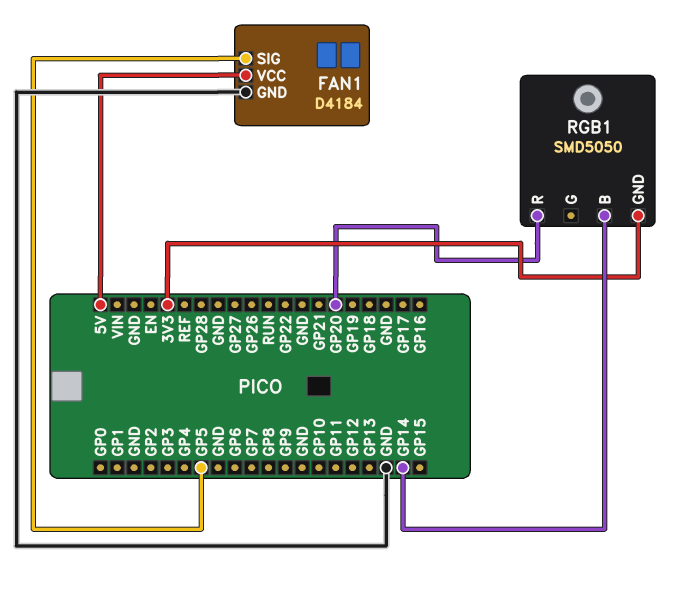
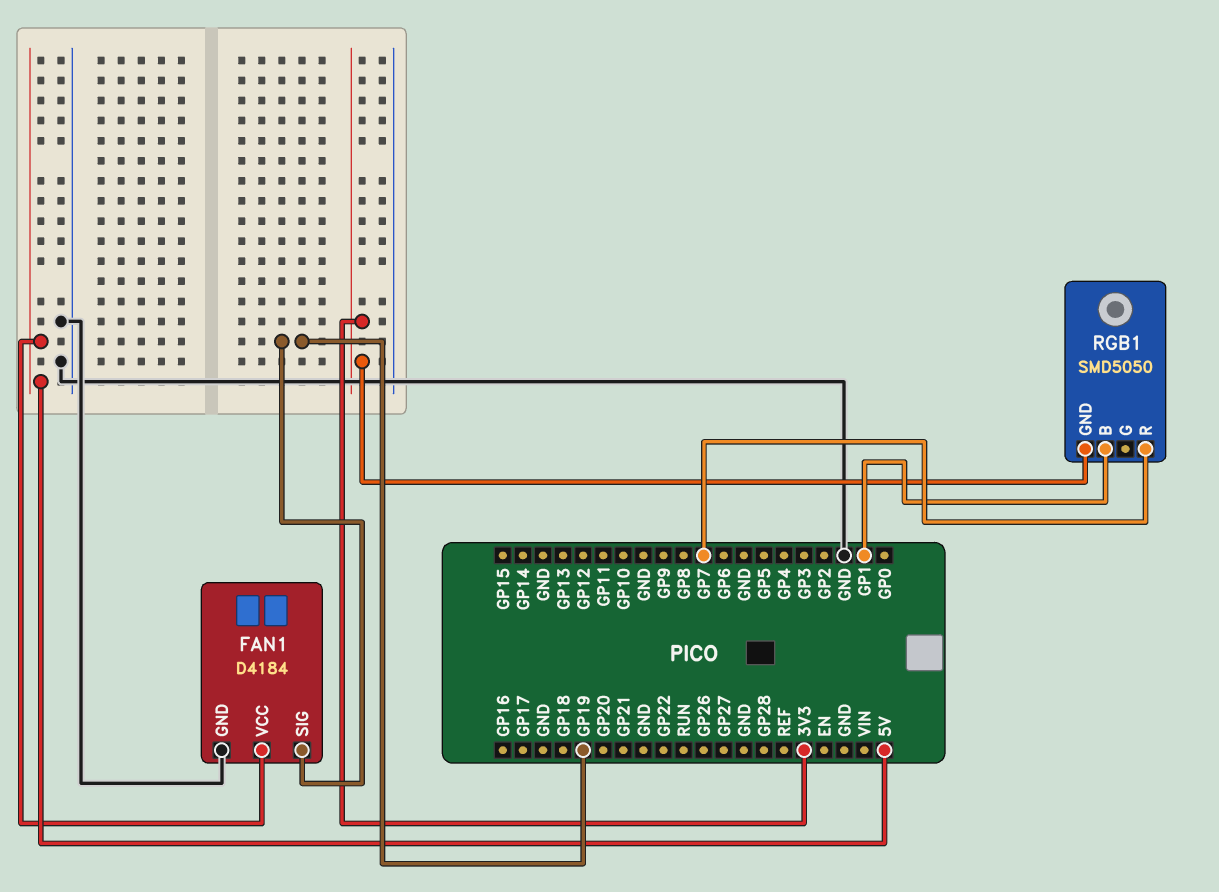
FAN1 pin SIG: GP5 -> GP19
RGB1 pin B: GP14 -> GP1
RGB1 pin R: GP20 -> GP7

